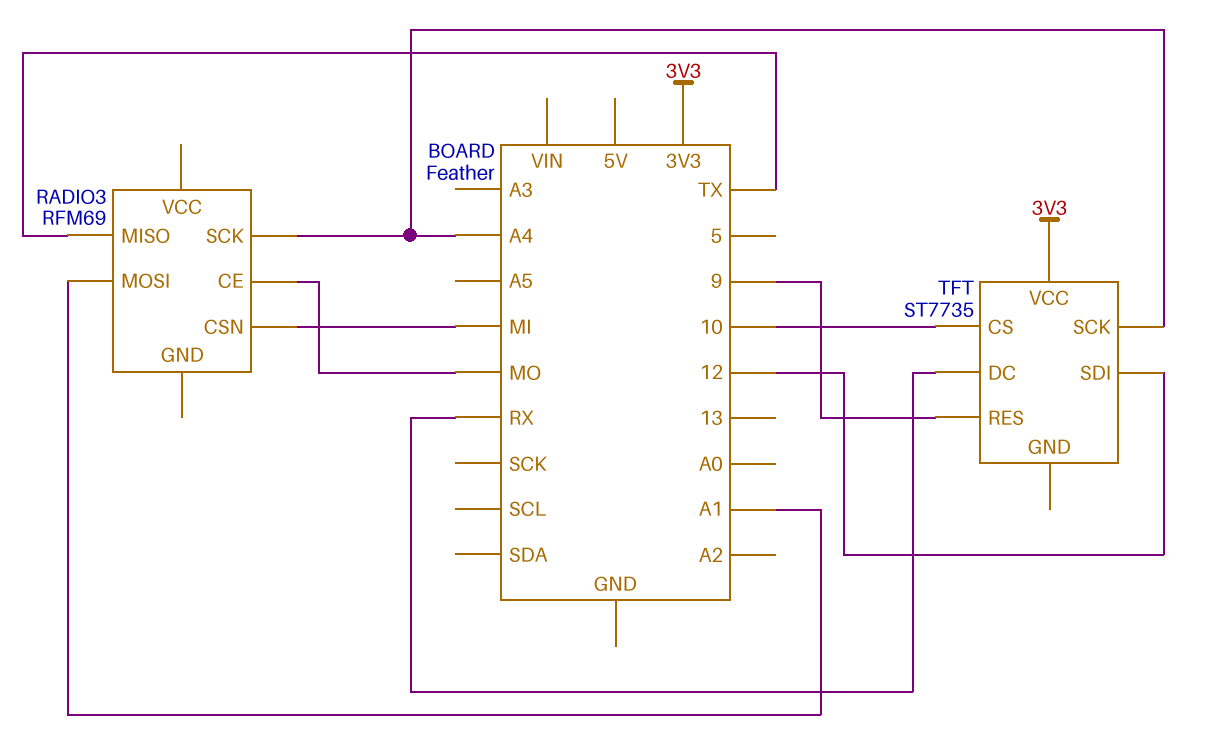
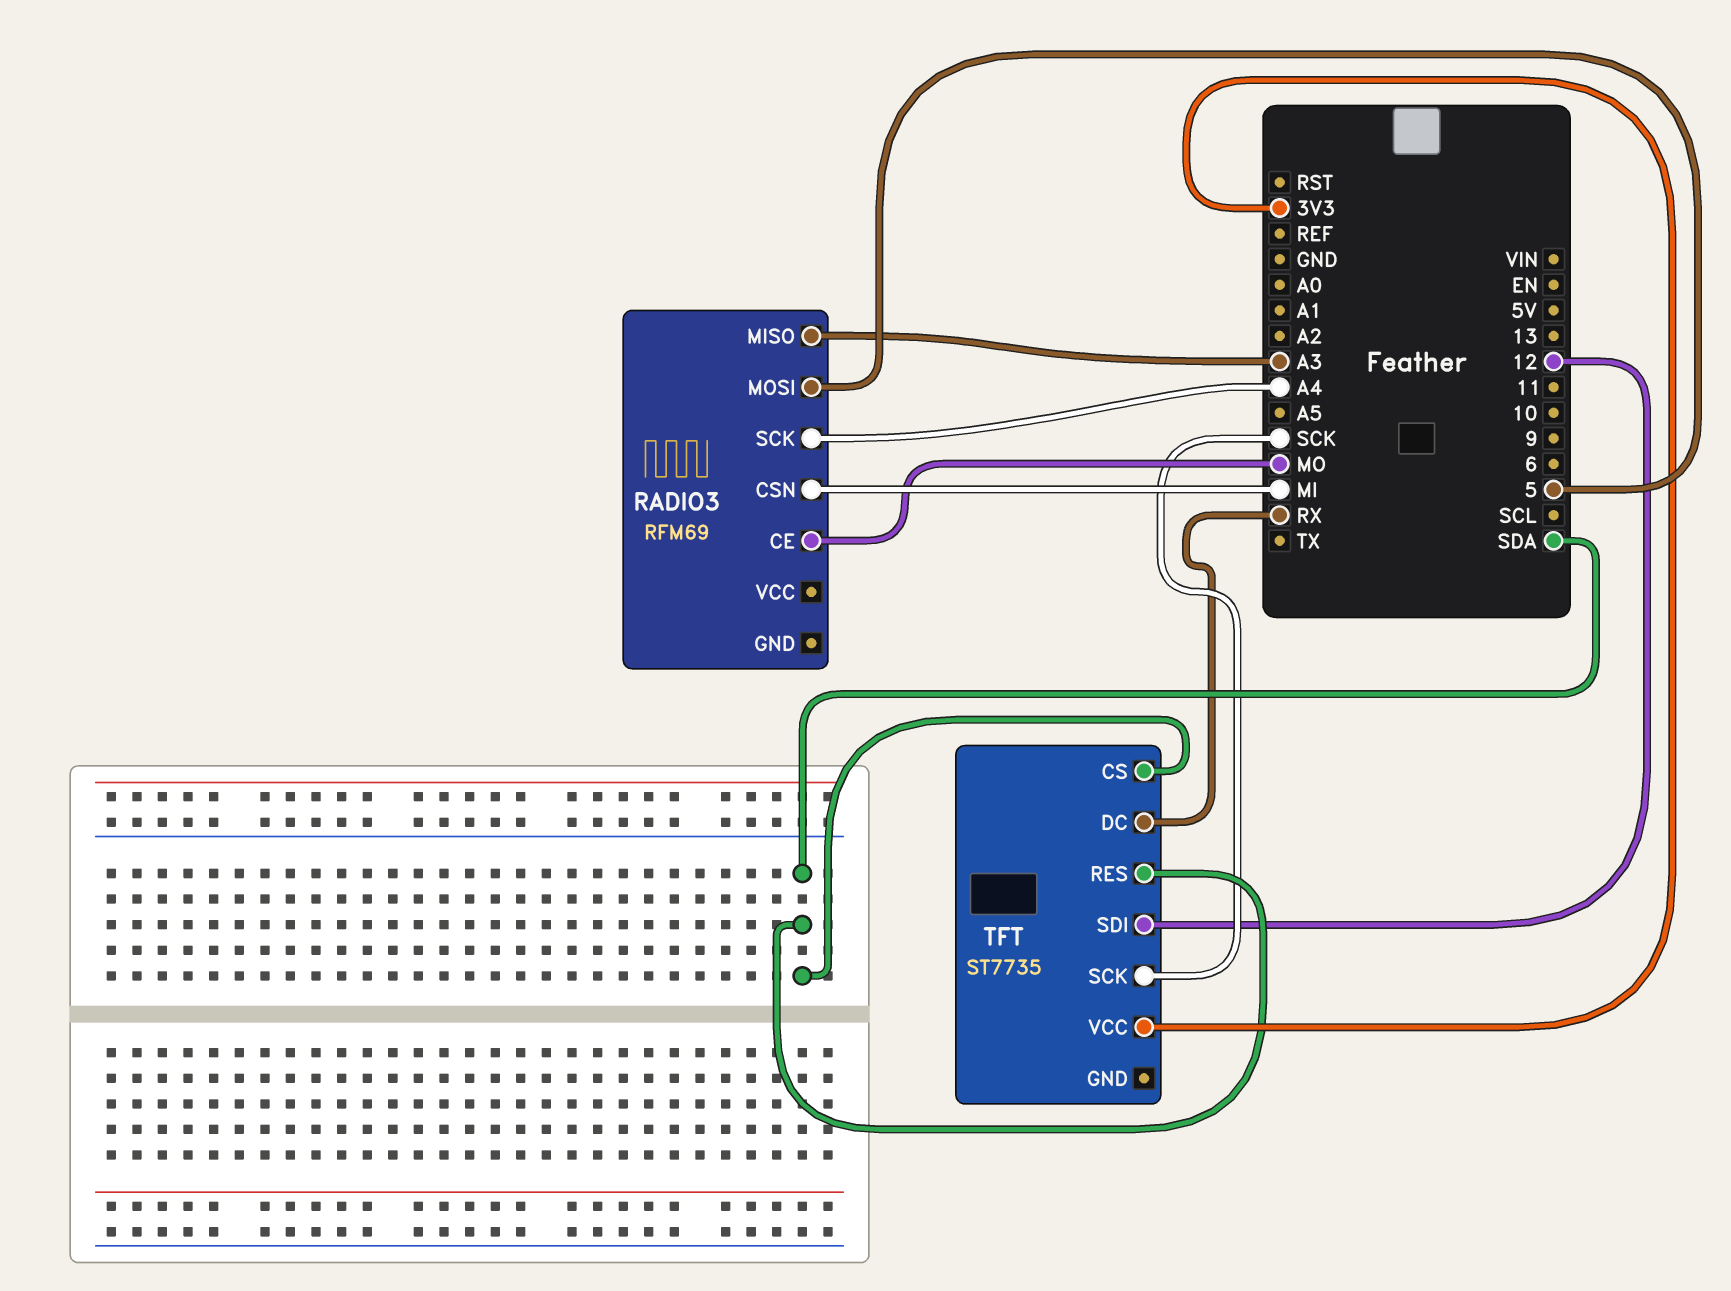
RADIO3 pin MISO: TX -> A3
RADIO3 pin MOSI: A1 -> 5
TFT pin CS: 10 -> SDA
TFT pin RES: 9 -> SDA
TFT pin SCK: A4 -> SCK

